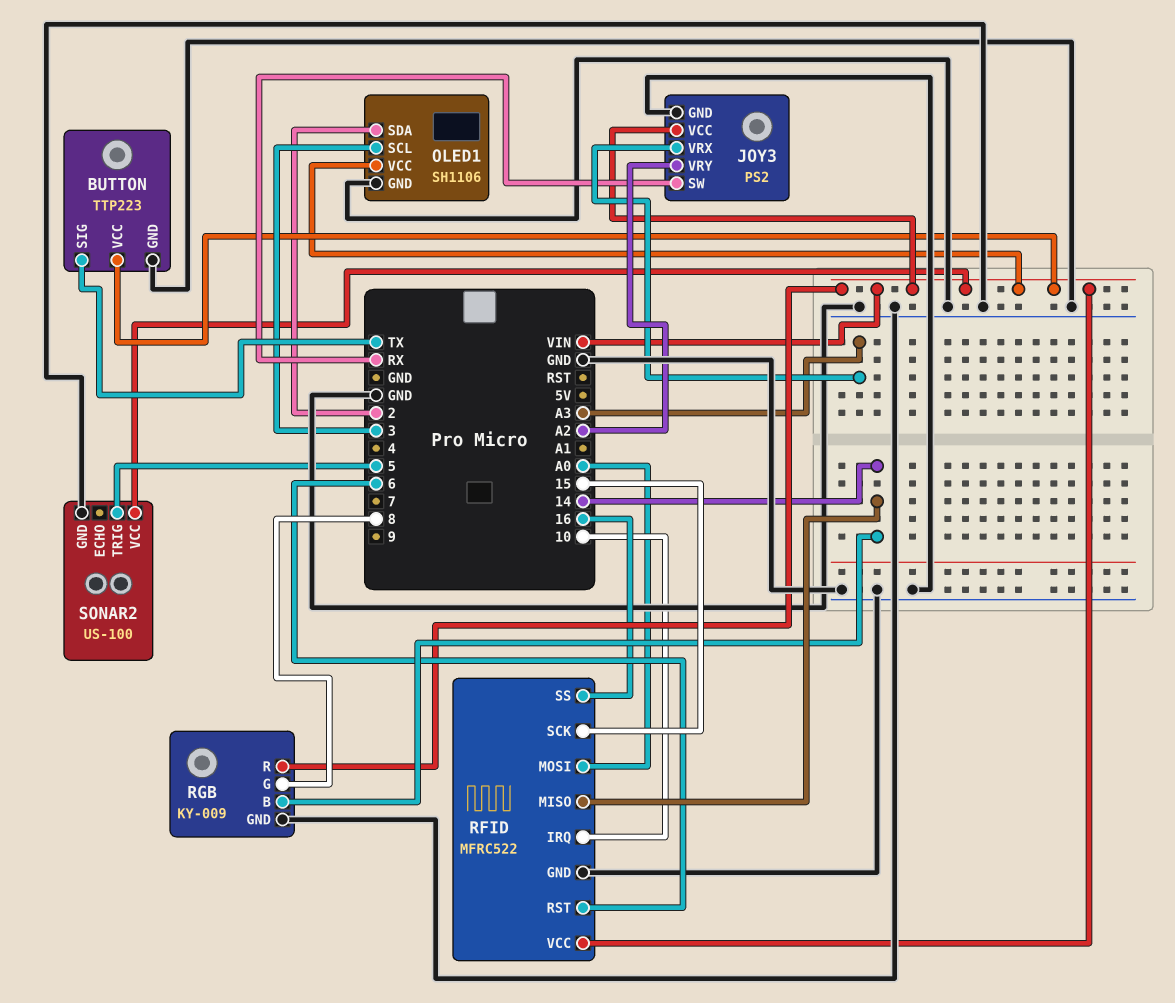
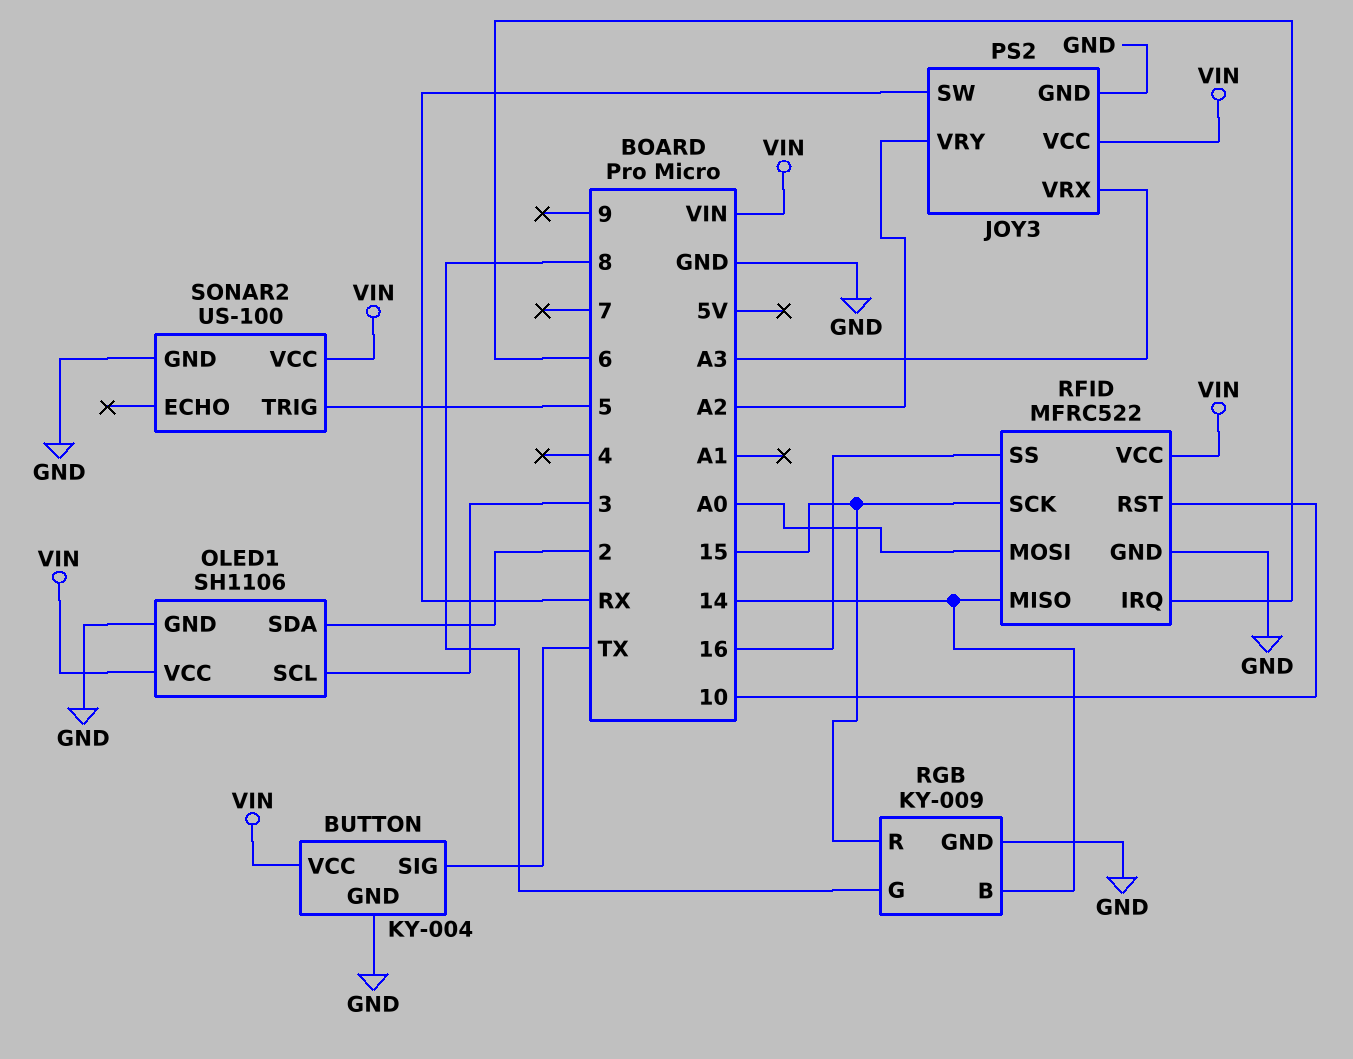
BUTTON: TTP223 -> KY-004
RFID pin IRQ: 10 -> 6
RFID pin RST: 6 -> 10
RGB pin R: VIN -> 15

